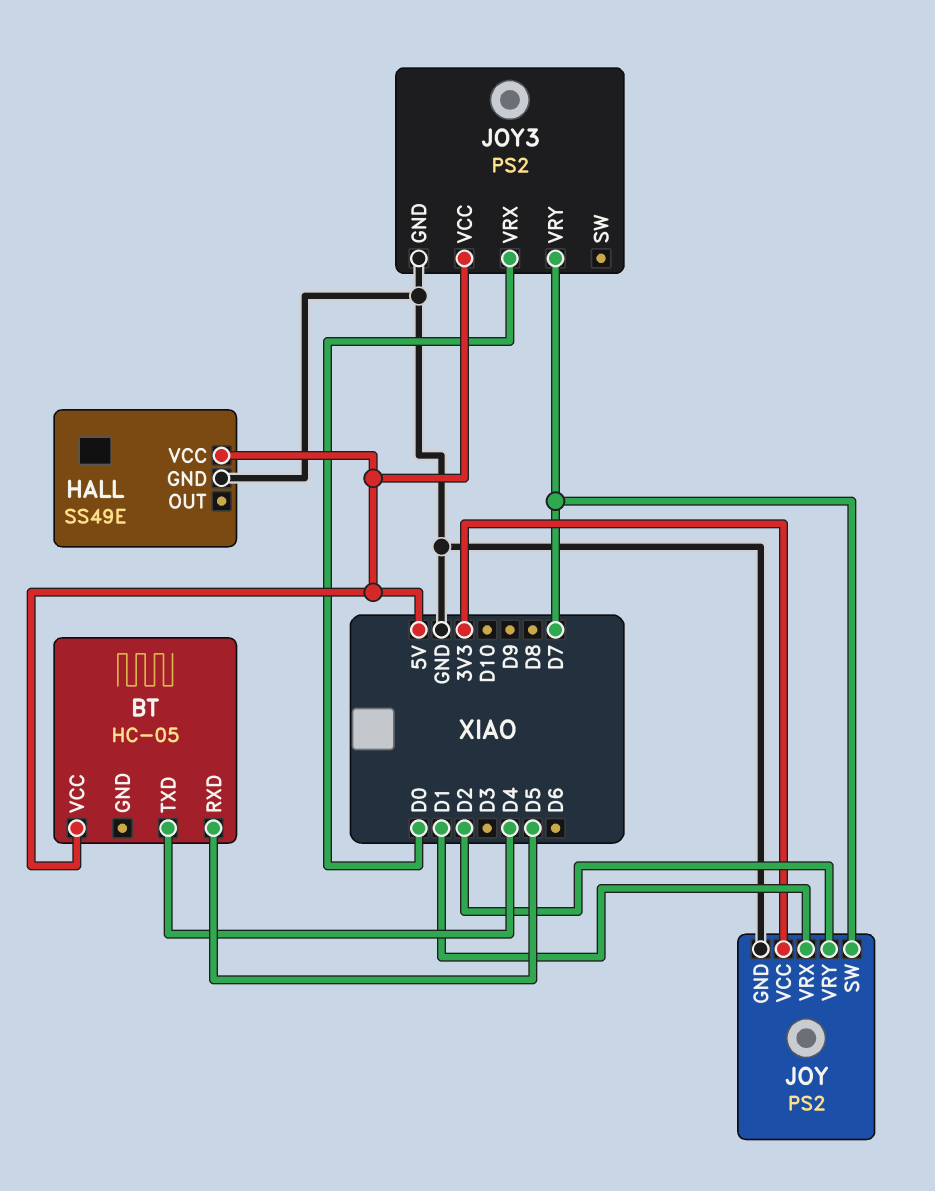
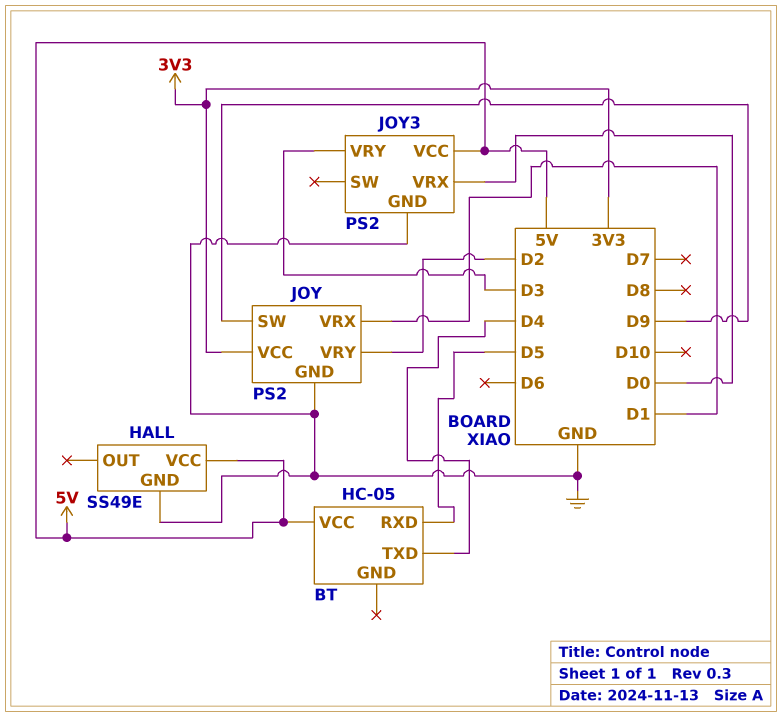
JOY pin SW: D7 -> D9
JOY3 pin VRY: D7 -> D3

